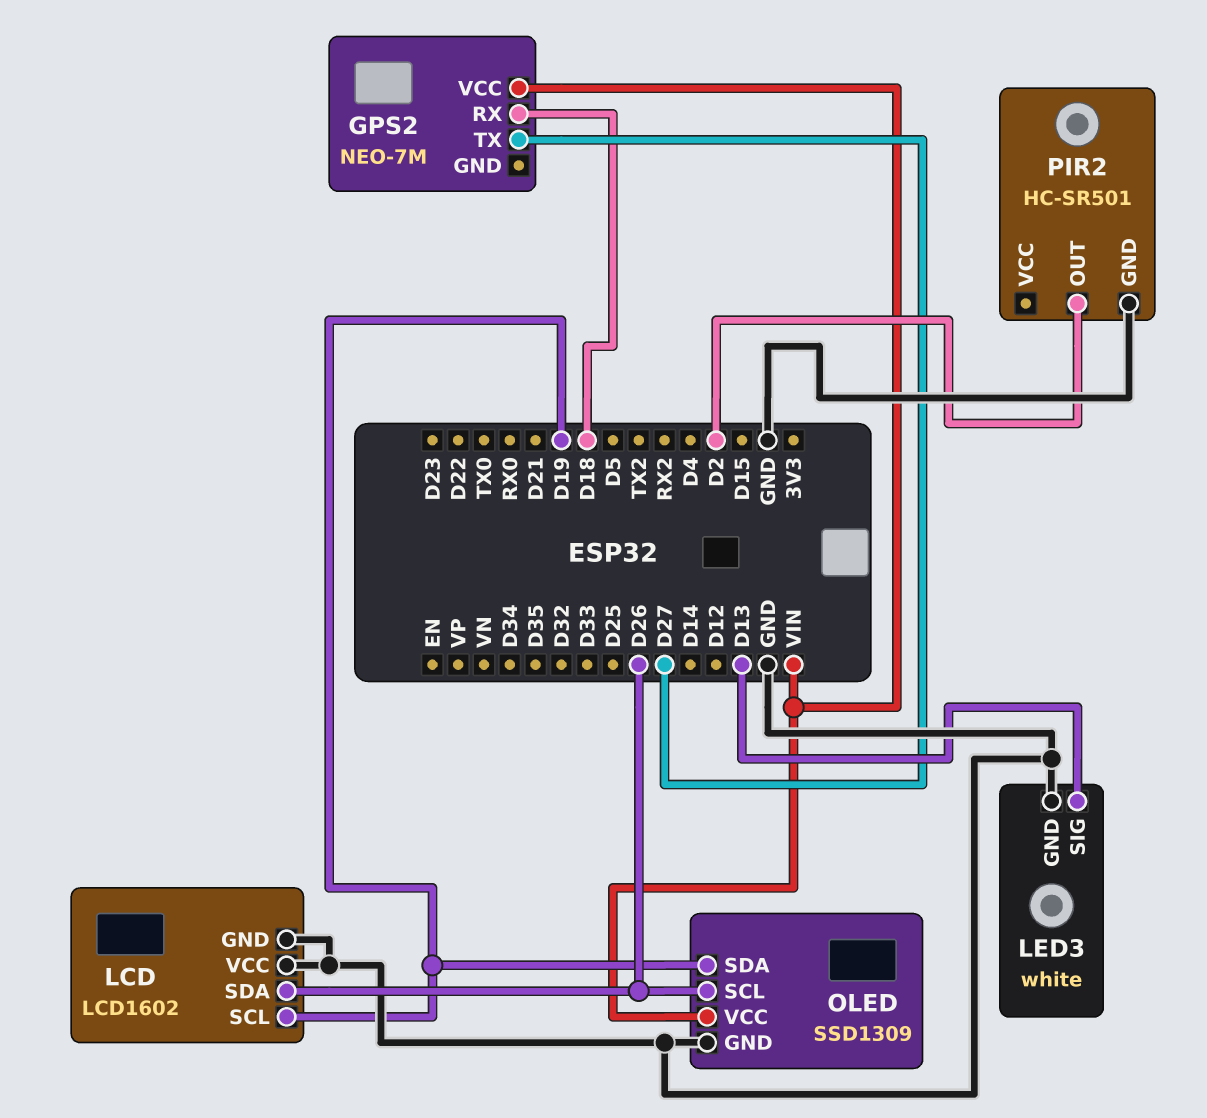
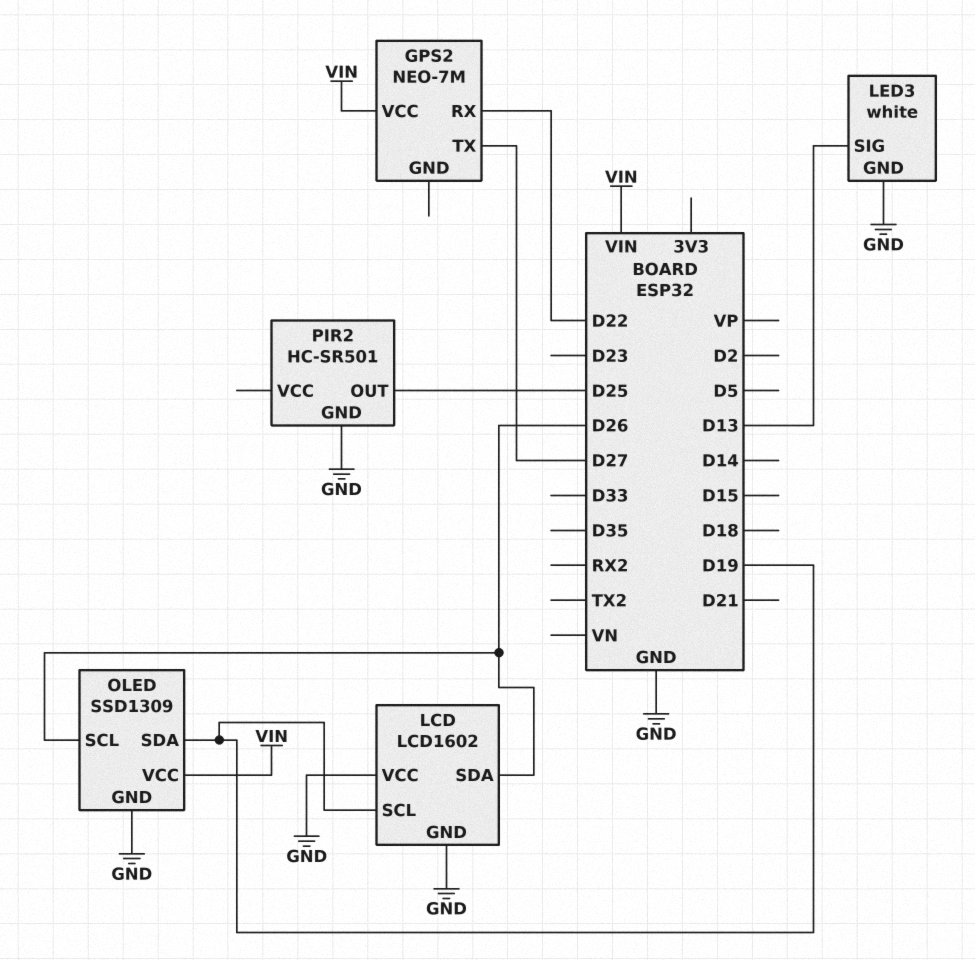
GPS2 pin RX: D18 -> D22
PIR2 pin OUT: D2 -> D25

